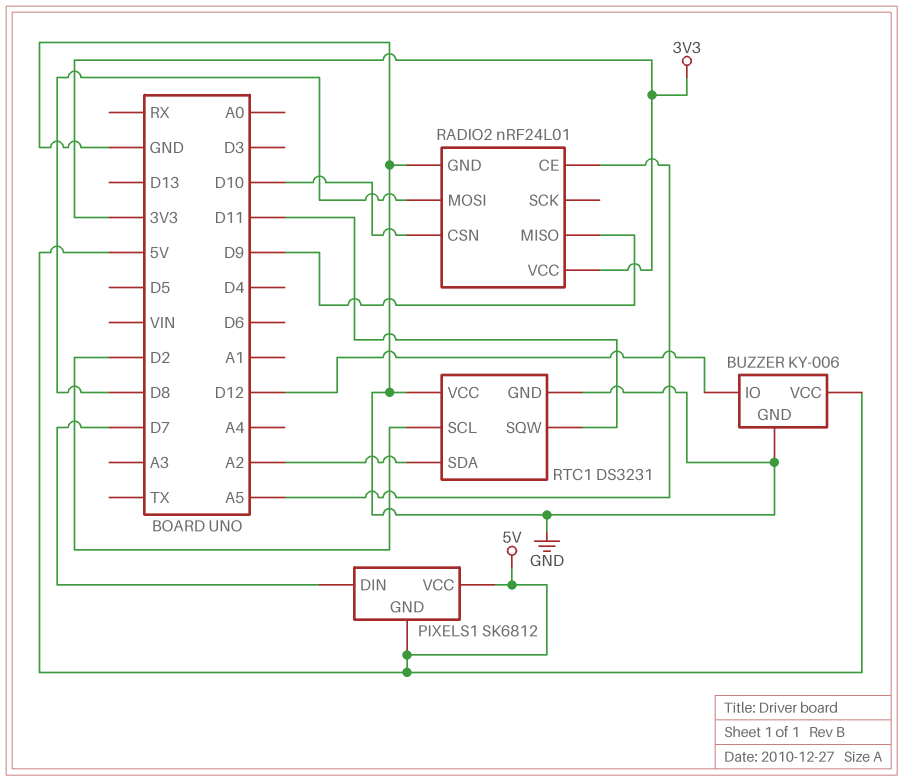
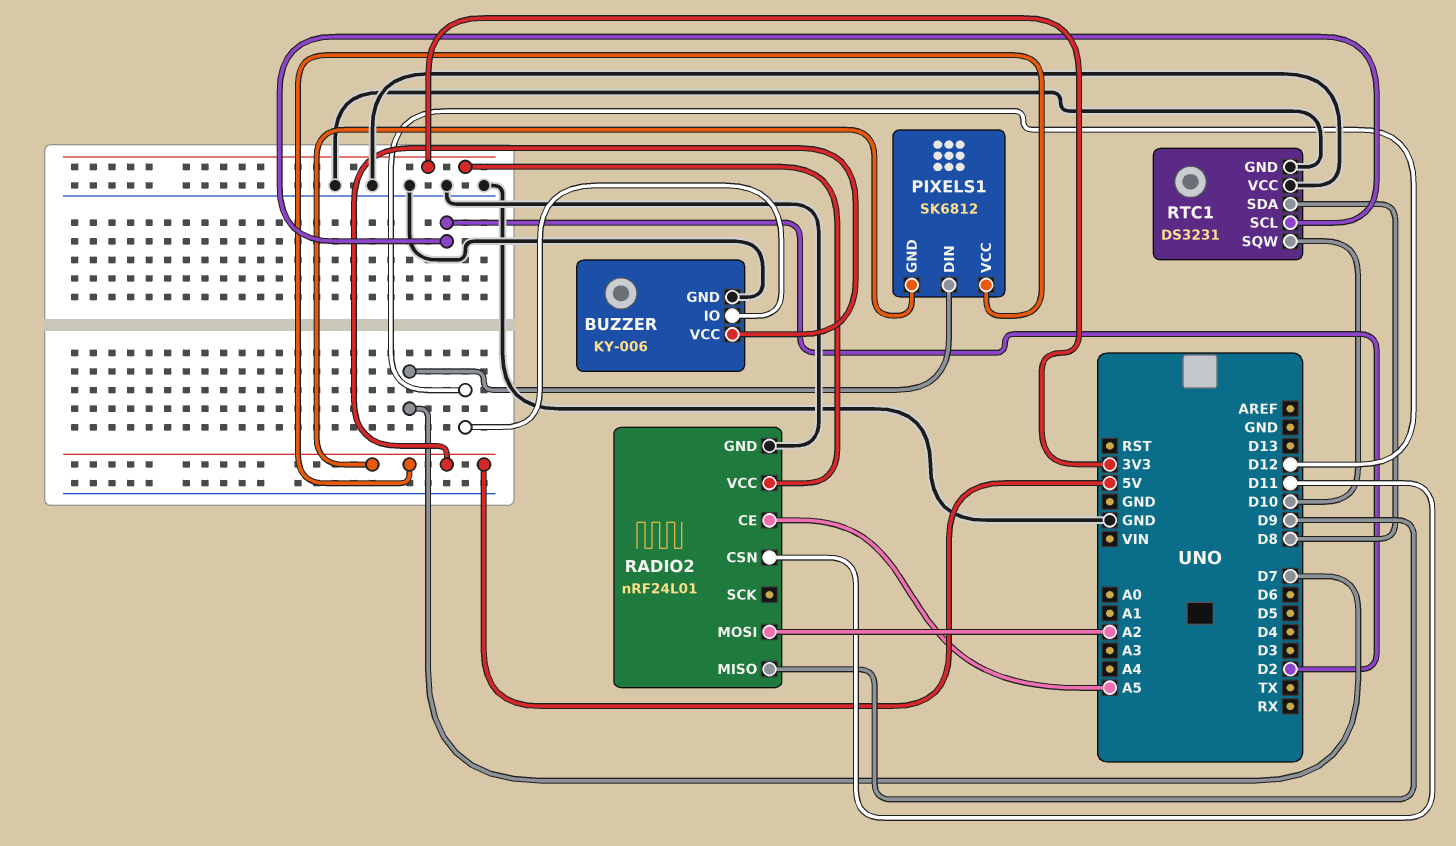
RADIO2 pin CSN: D10 -> D11
RADIO2 pin MOSI: D8 -> A2
RTC1 pin SDA: A2 -> D8
RTC1 pin SQW: D11 -> D10

